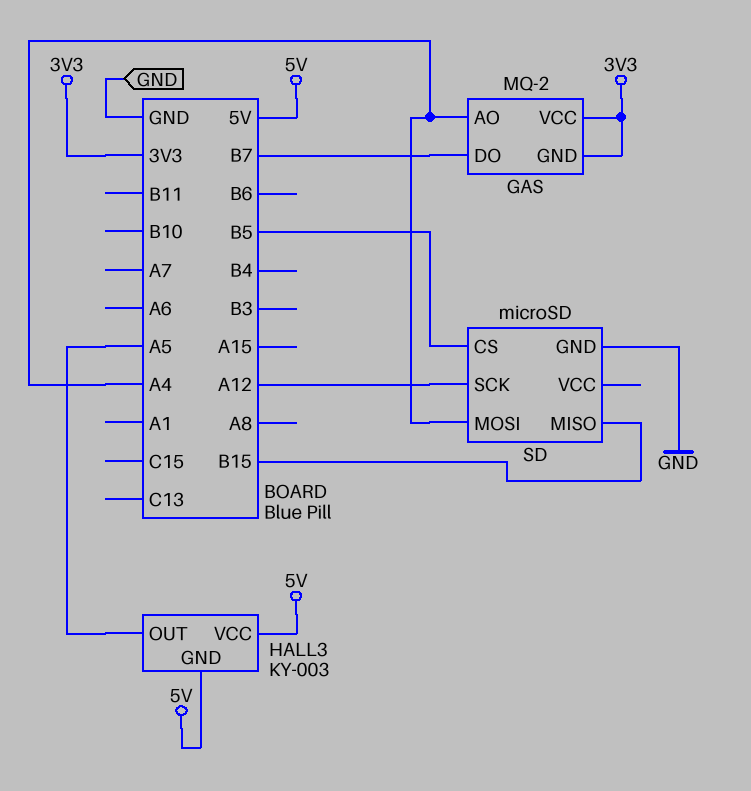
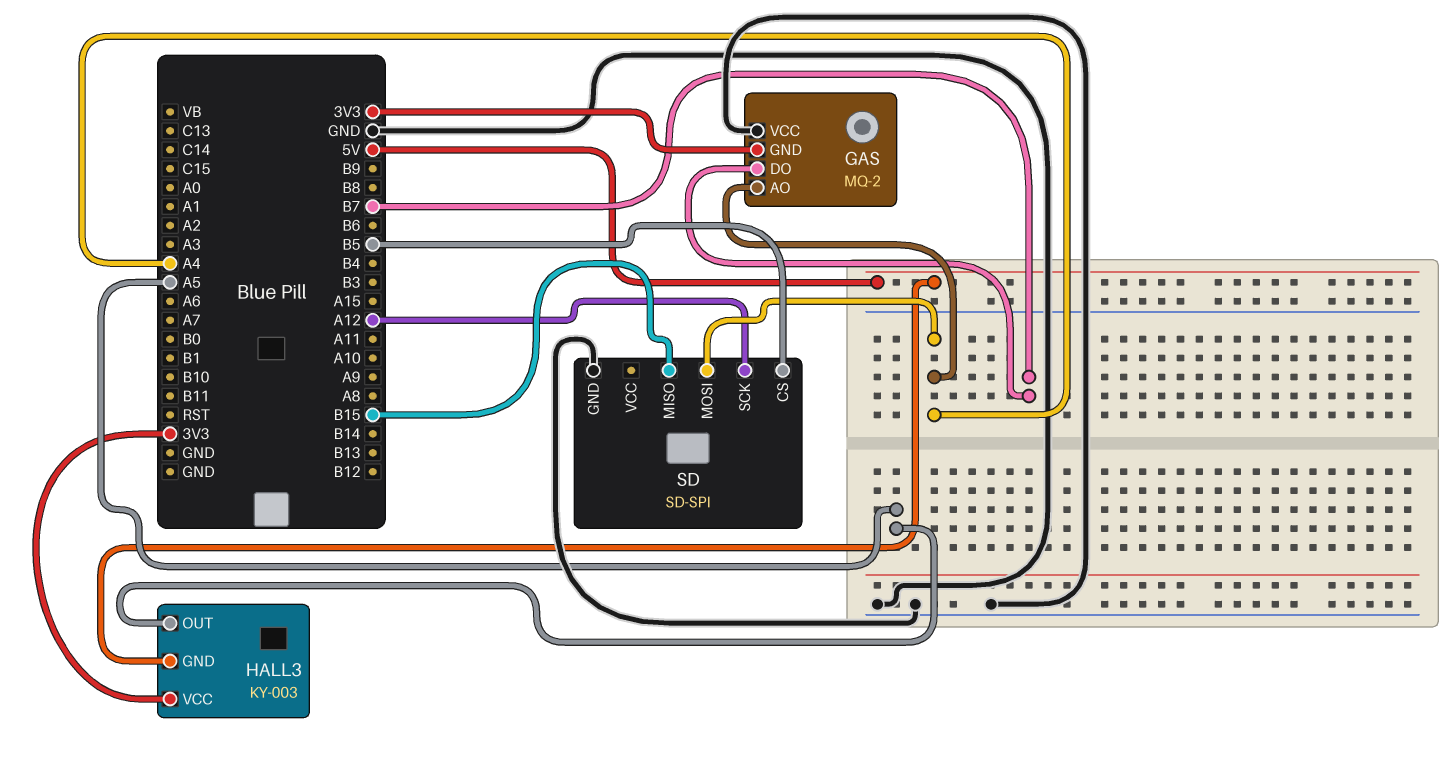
GAS pin VCC: 3V3 -> GND
HALL3 pin VCC: 5V -> 3V3
SD: microSD -> SD-SPI

